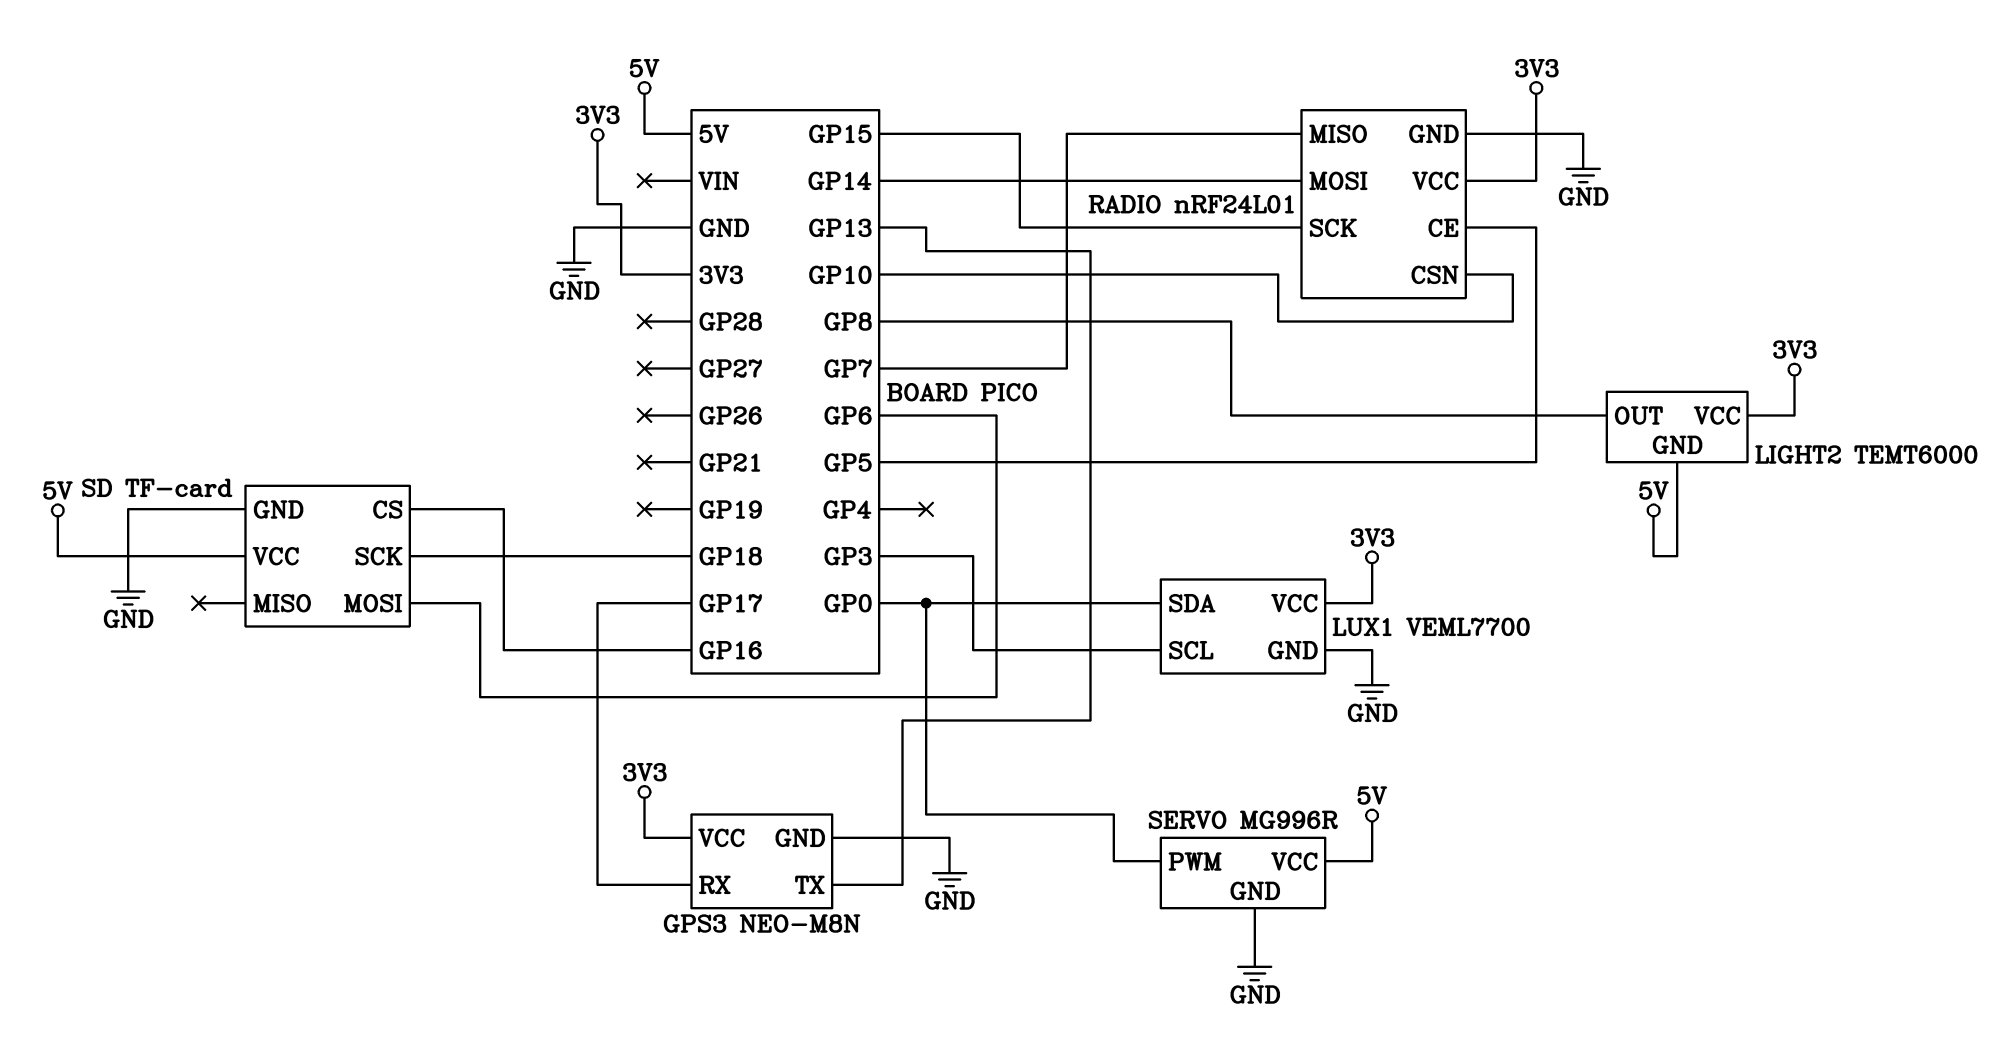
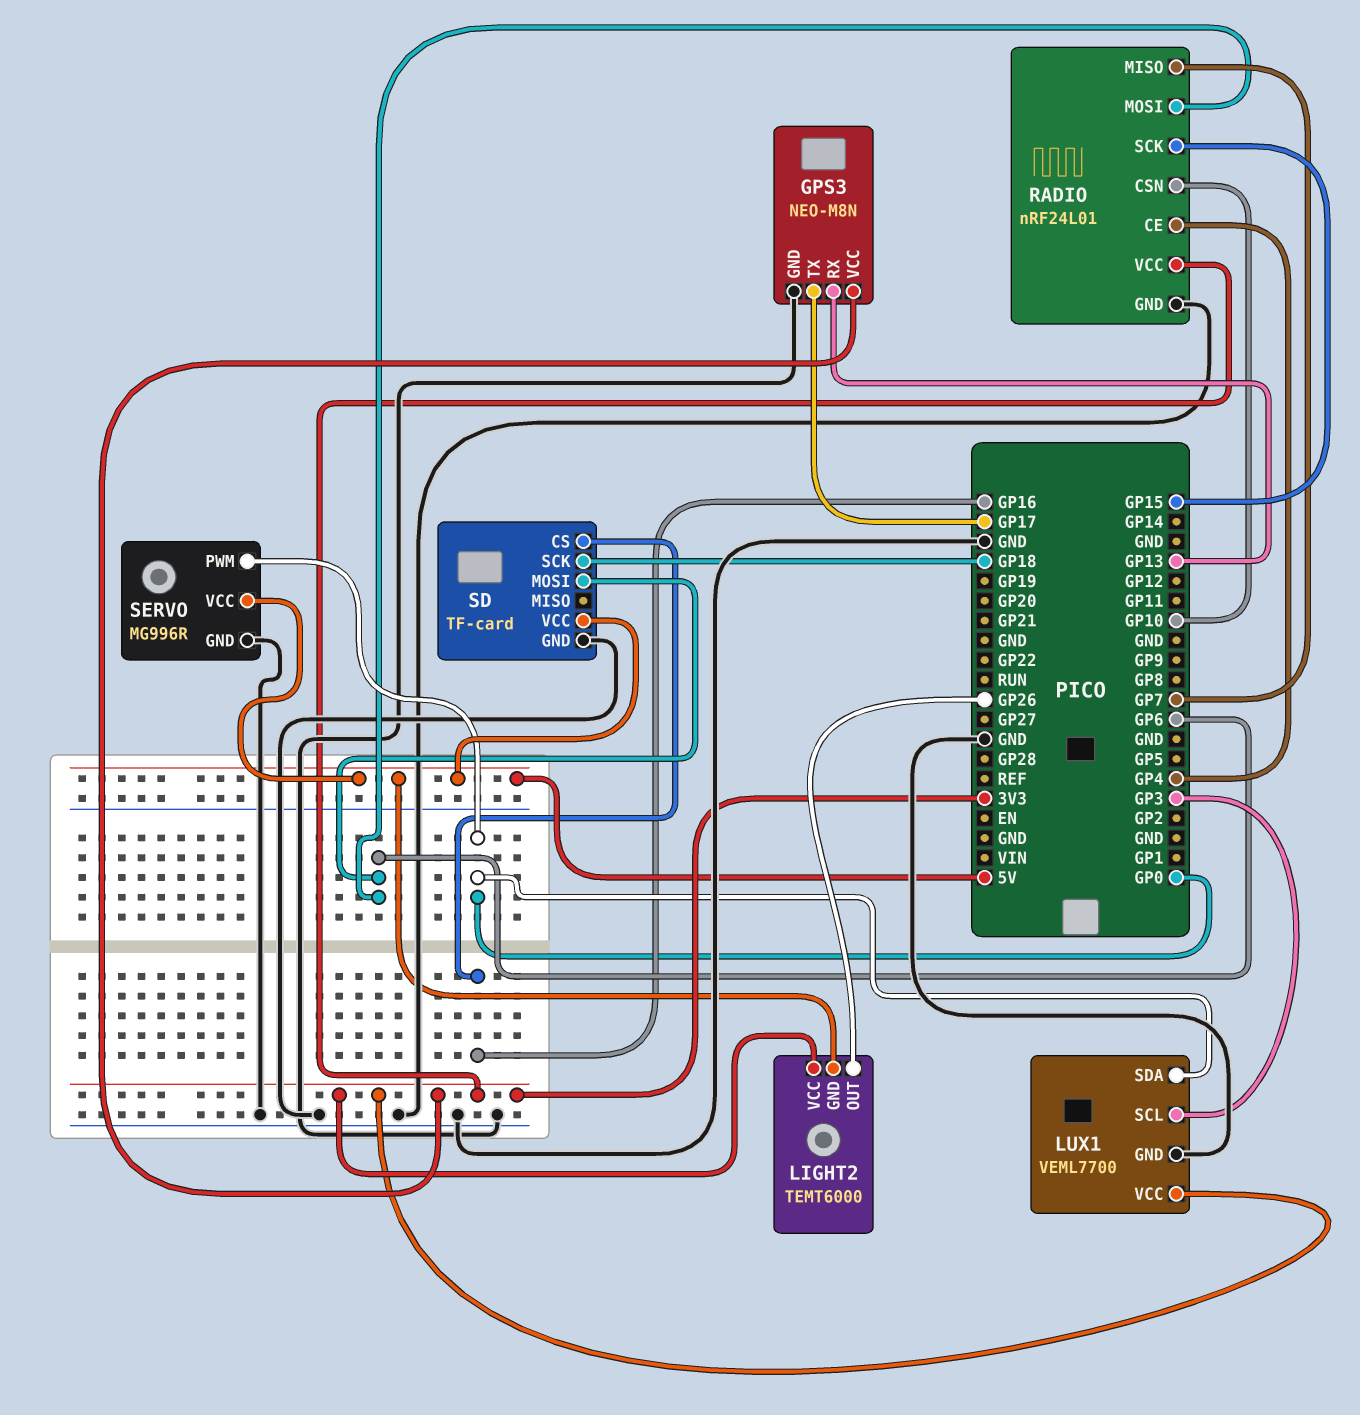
GPS3 pin RX: GP17 -> GP13
GPS3 pin TX: GP13 -> GP17
LIGHT2 pin OUT: GP8 -> GP26
RADIO pin CE: GP5 -> GP4
RADIO pin MOSI: GP14 -> GP6

